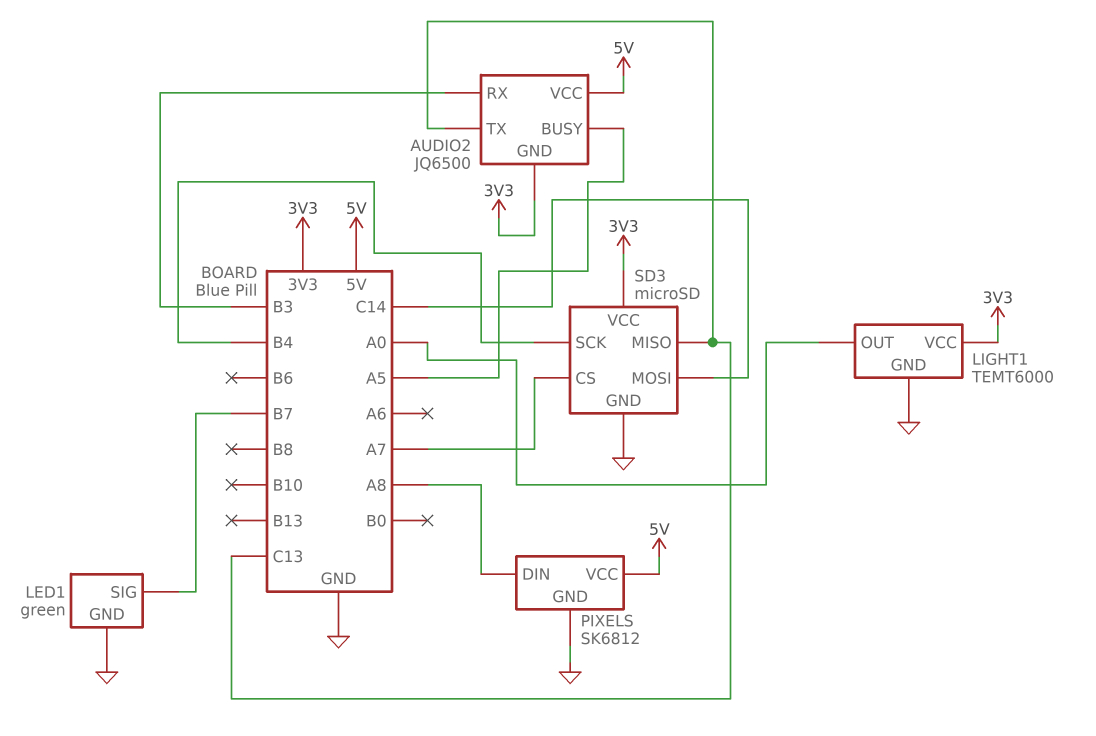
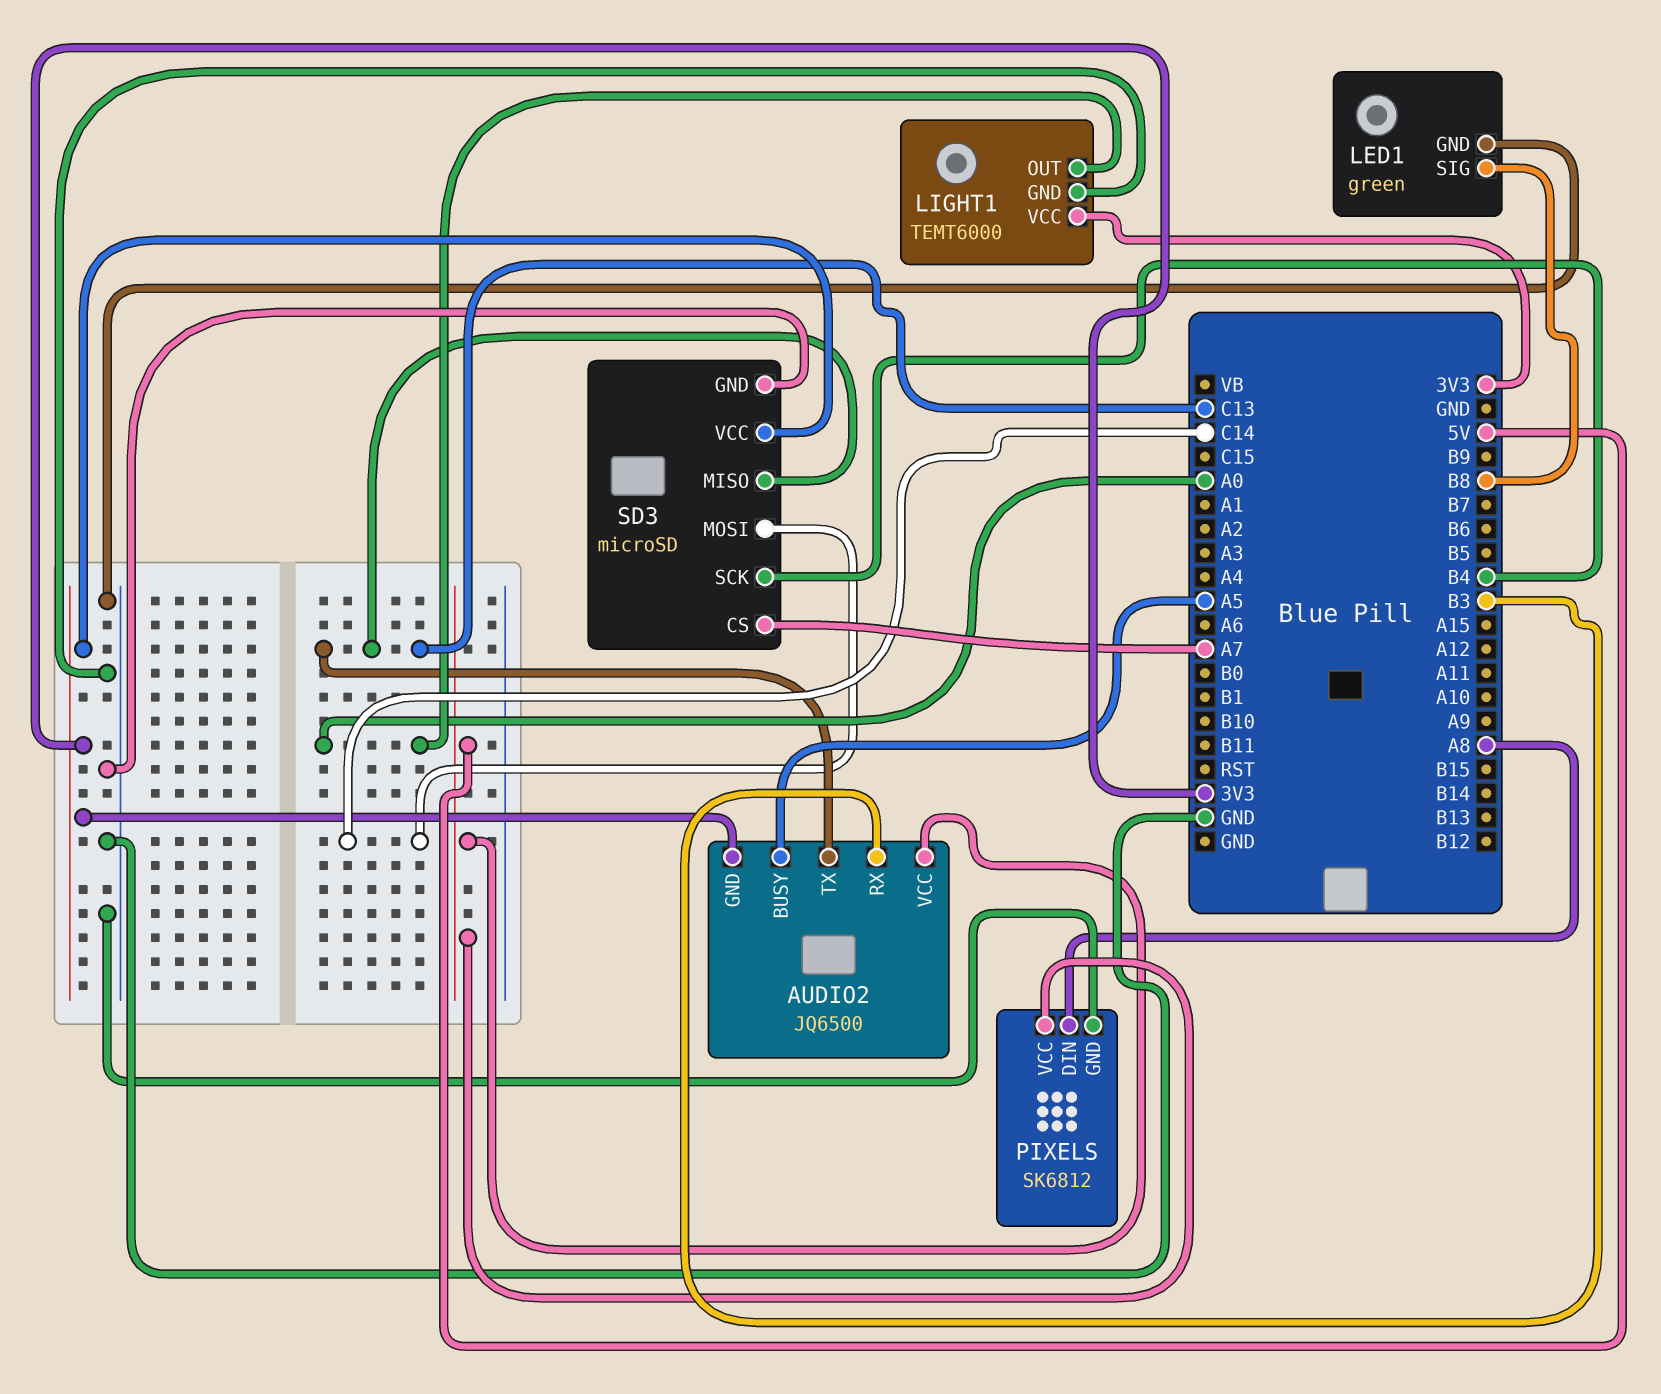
LED1 pin SIG: B7 -> B8

